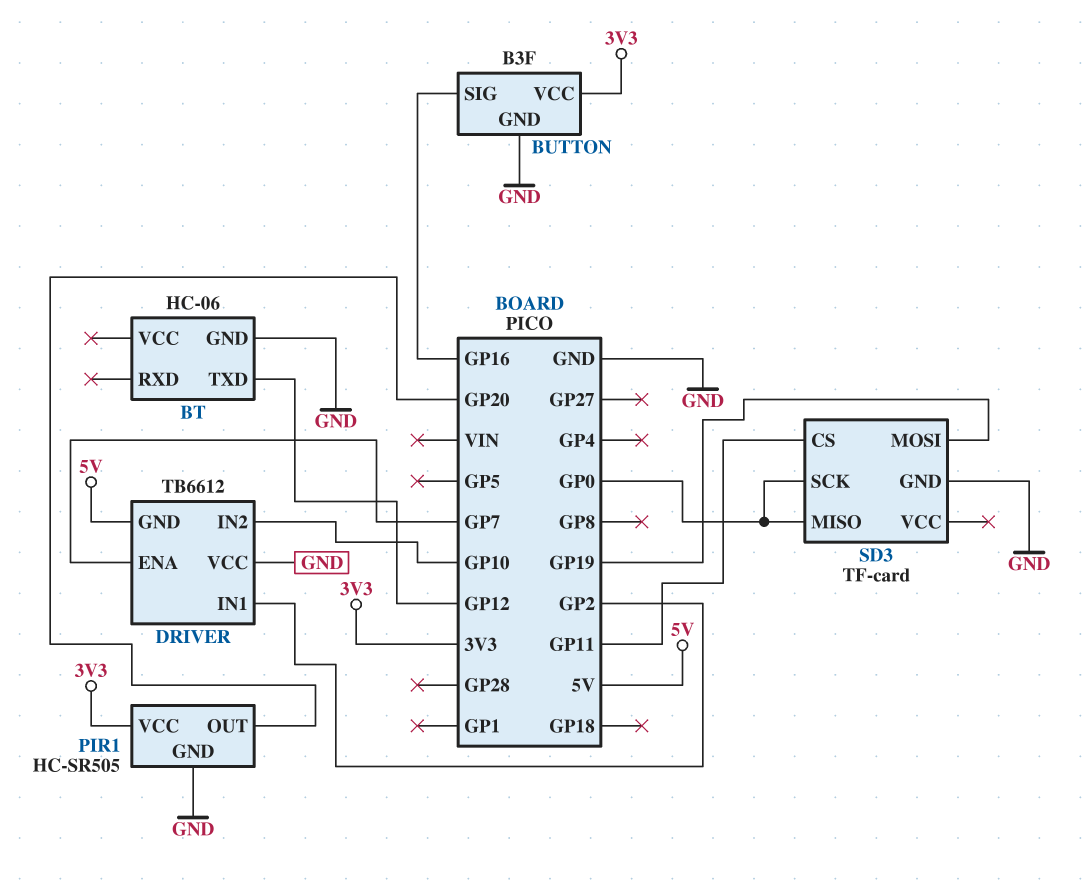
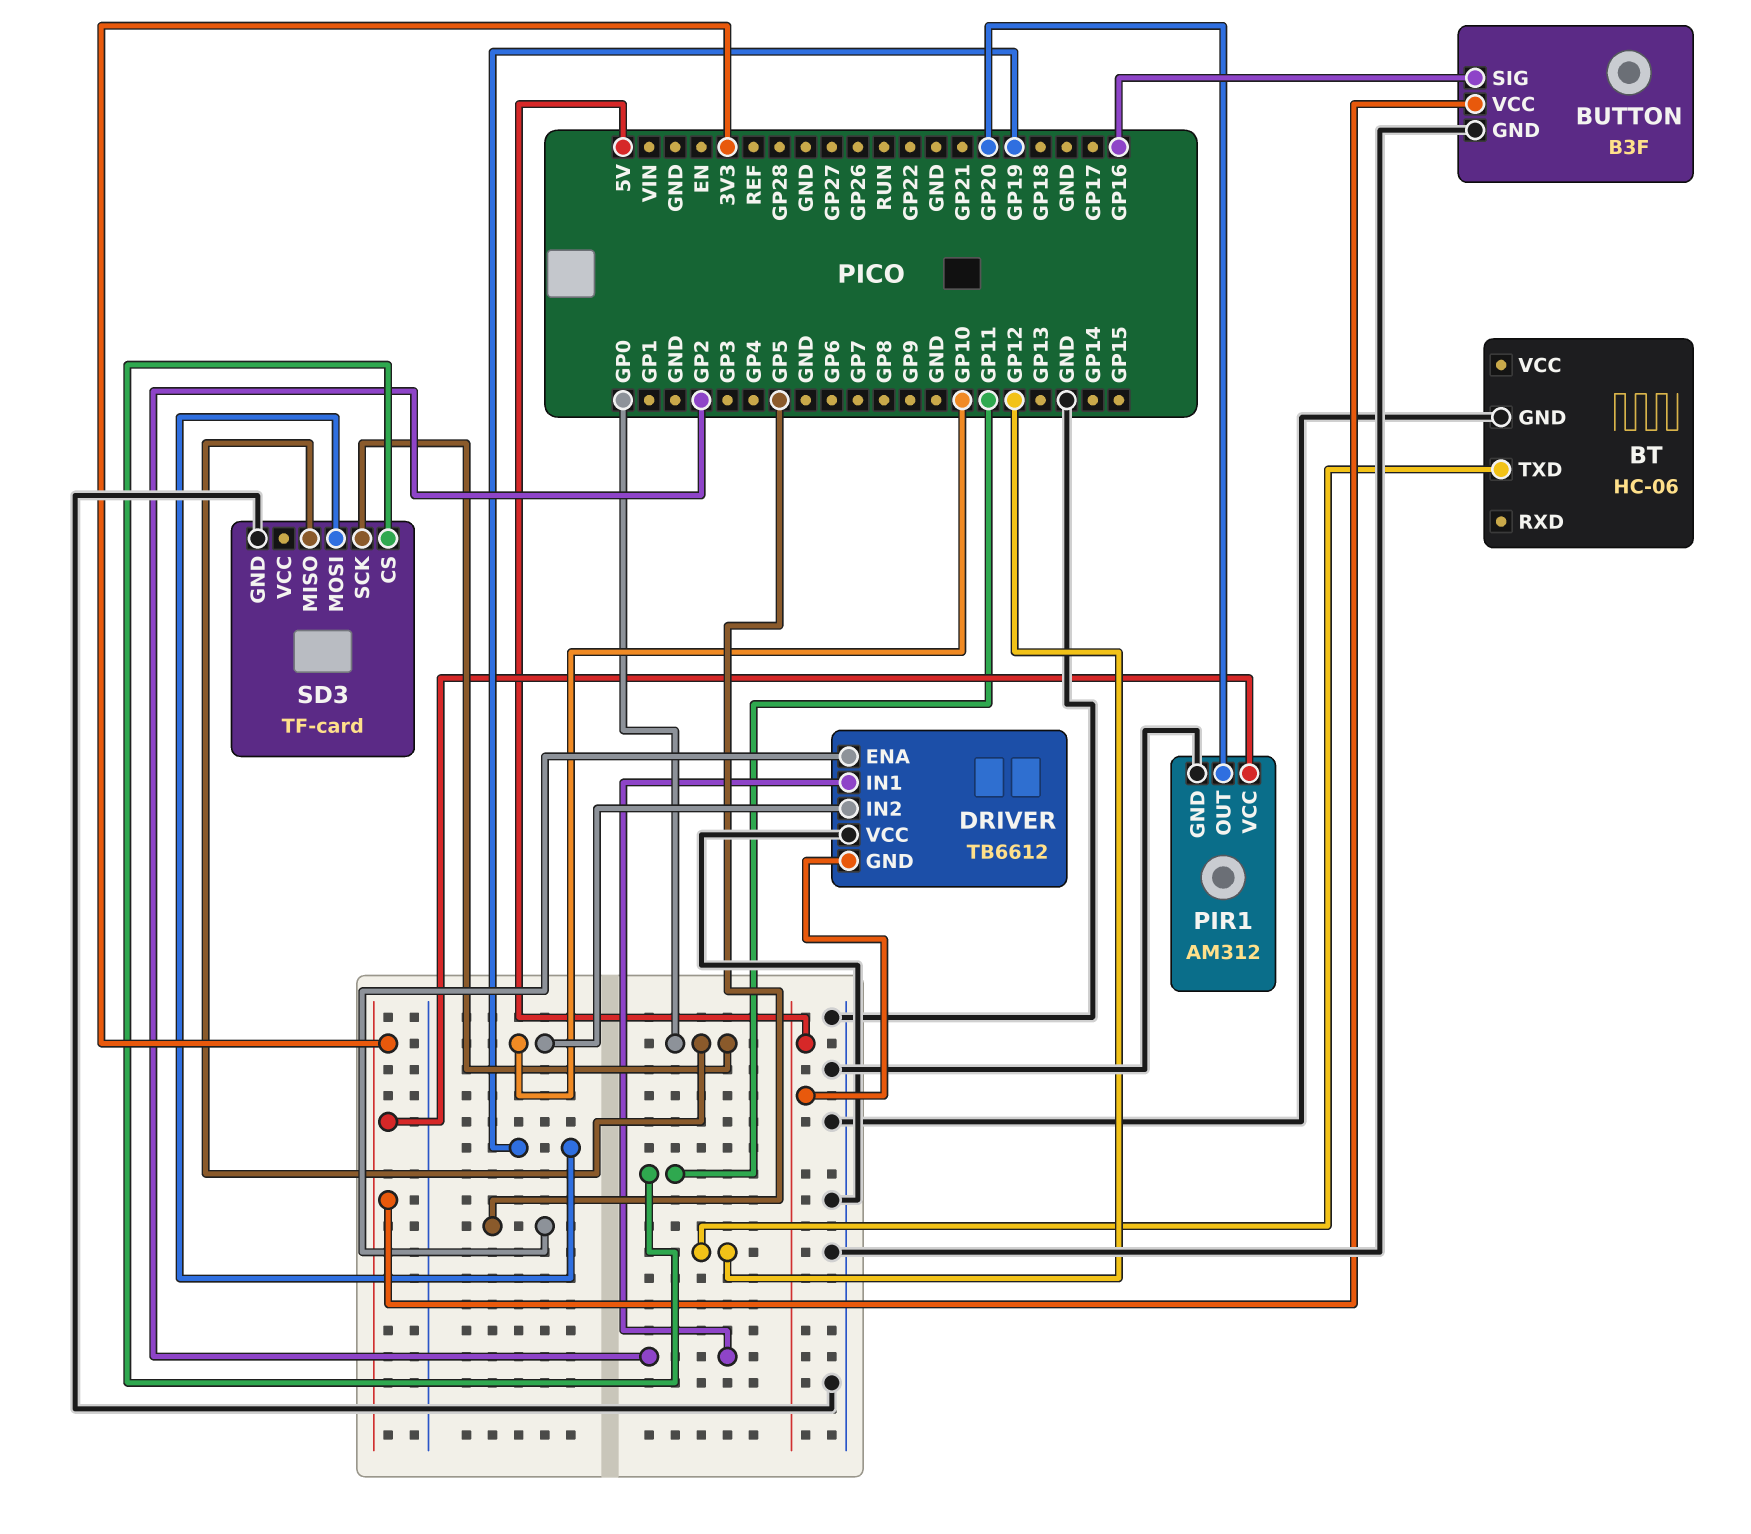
DRIVER pin ENA: GP7 -> GP5
PIR1: HC-SR505 -> AM312

